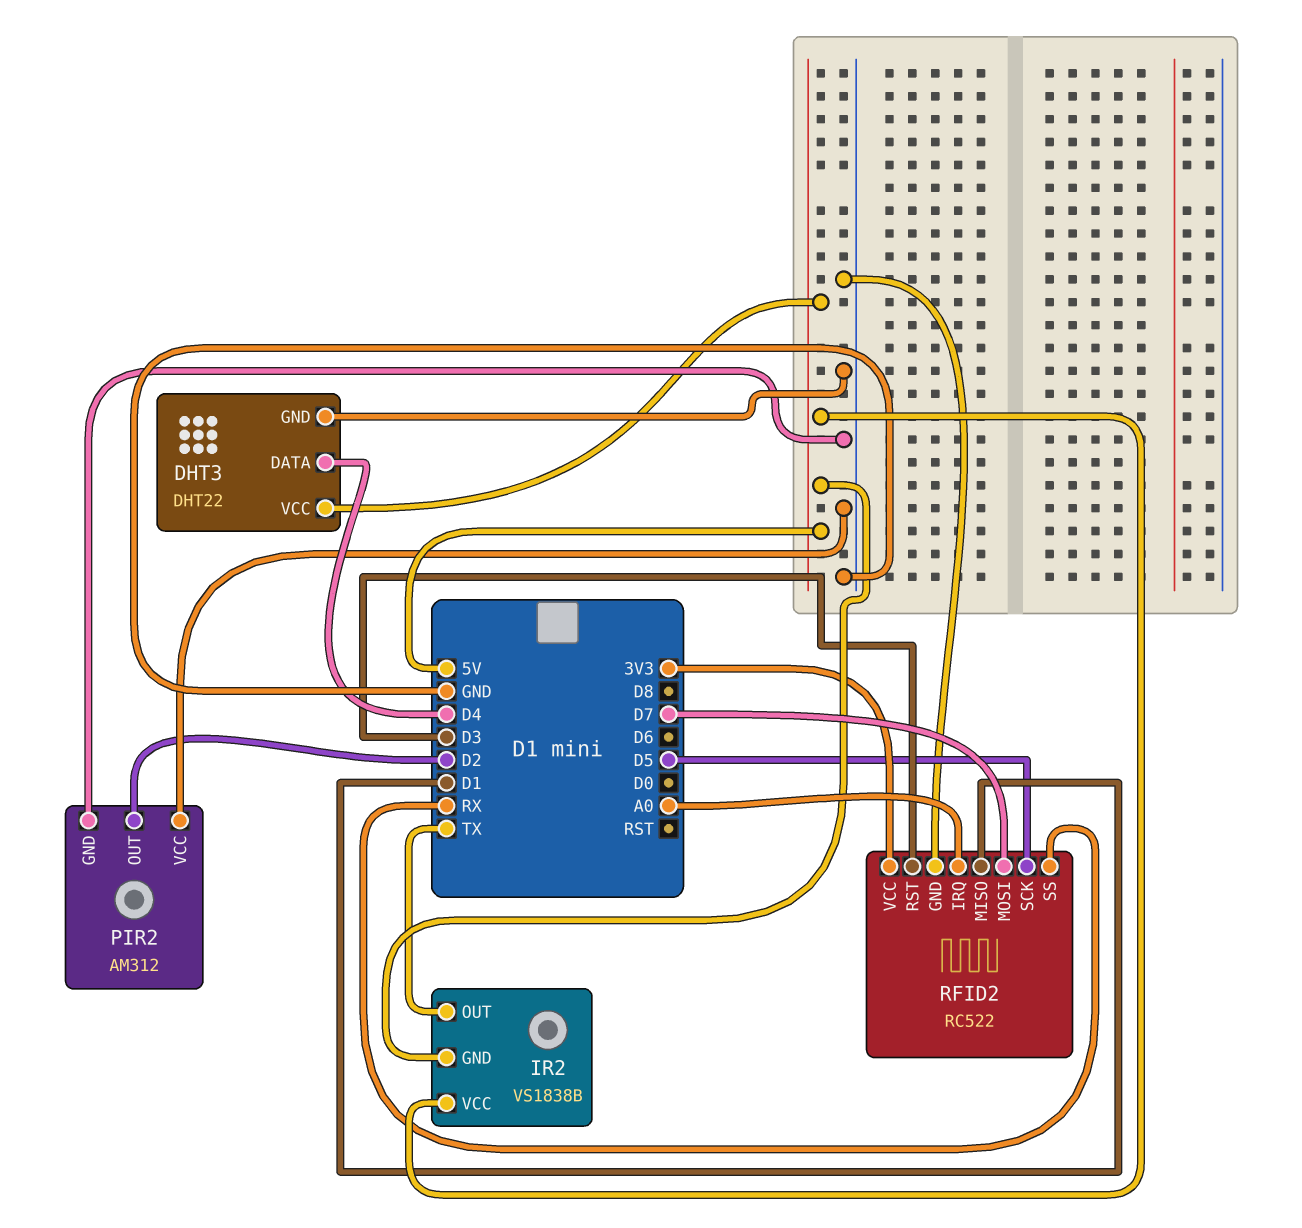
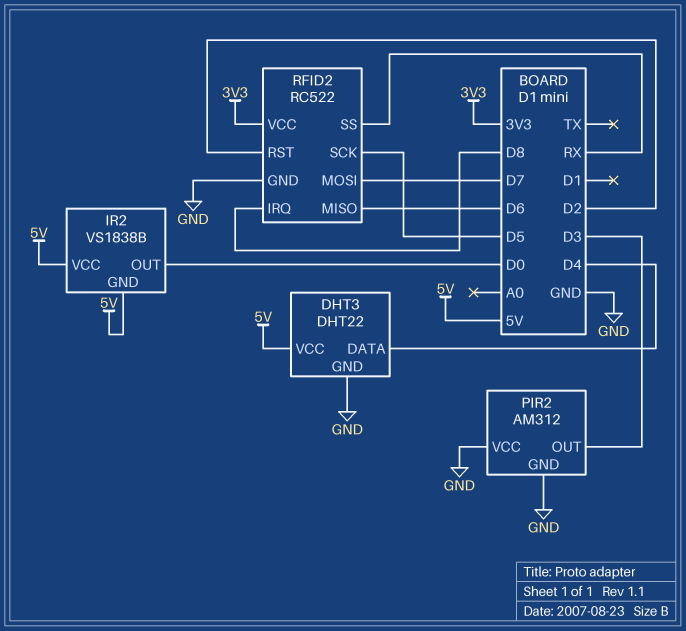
IR2 pin OUT: TX -> D0
PIR2 pin OUT: D2 -> D3
RFID2 pin IRQ: A0 -> D8
RFID2 pin MISO: D1 -> D6
RFID2 pin RST: D3 -> D2

